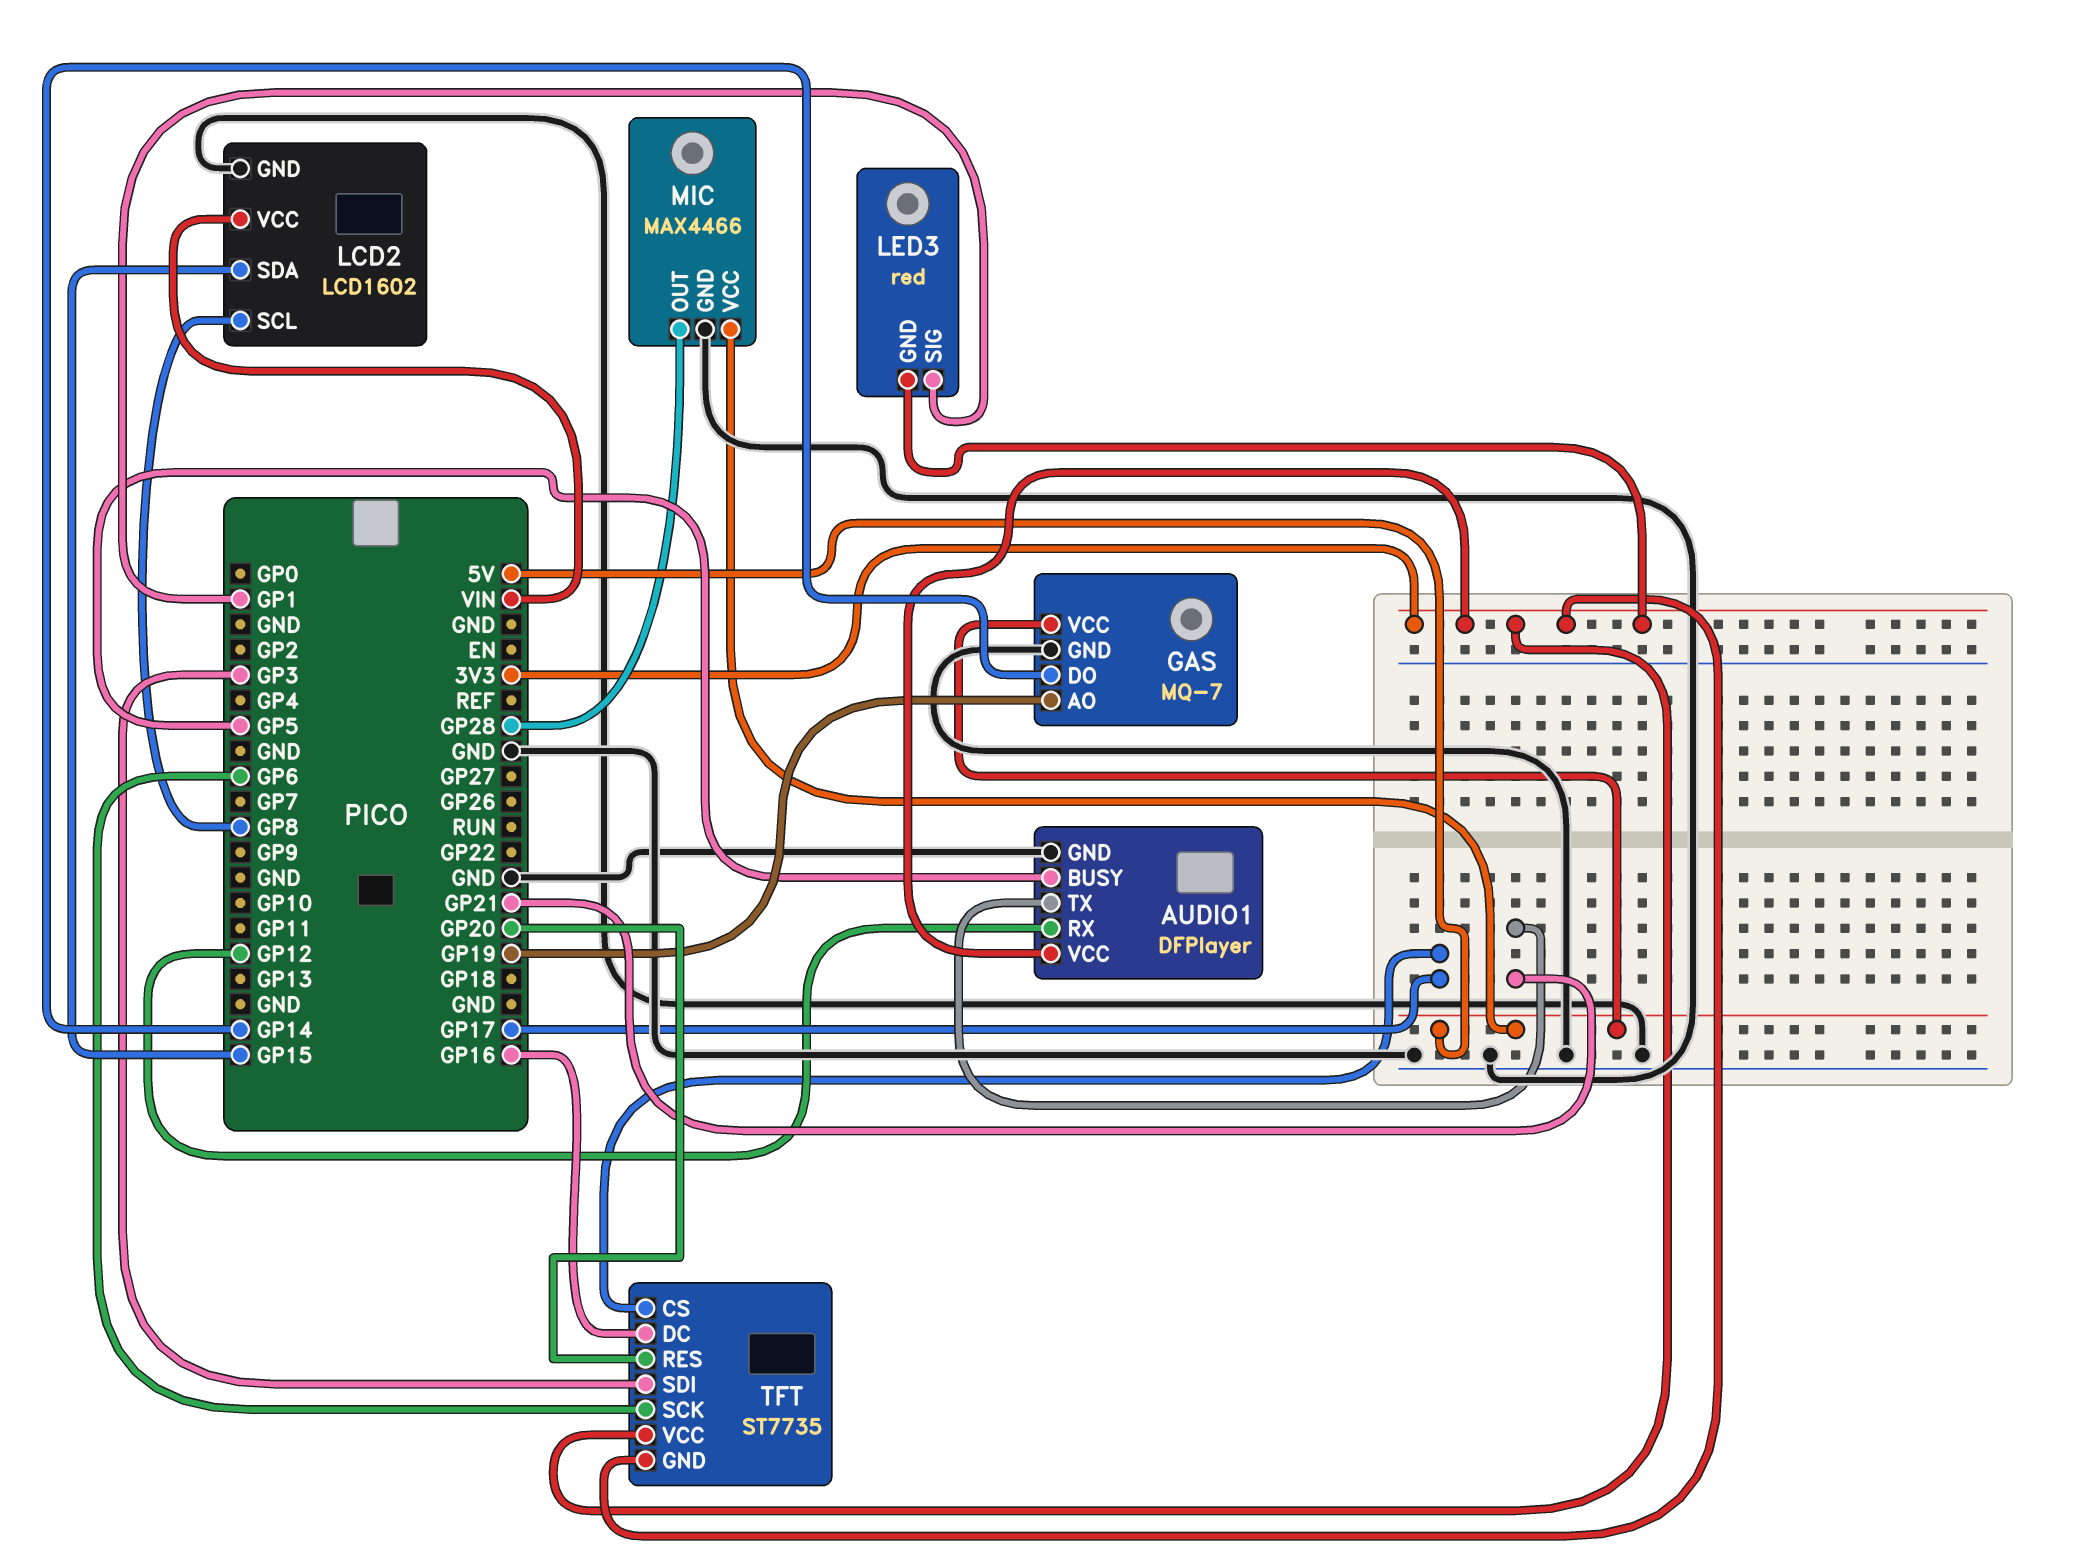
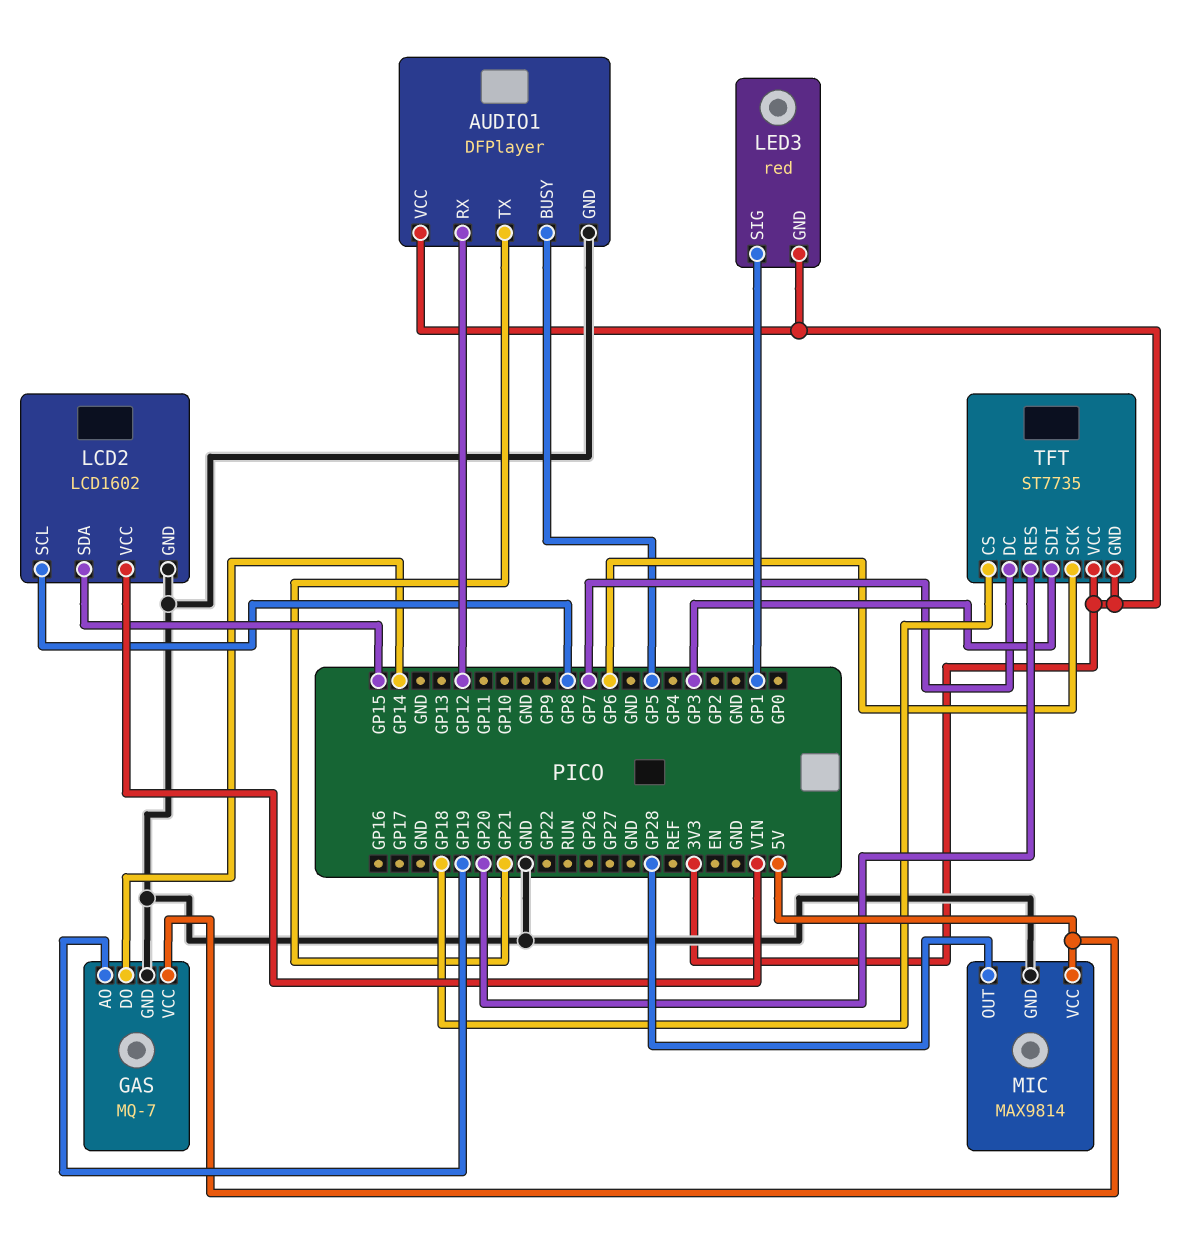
MIC: MAX4466 -> MAX9814
TFT pin CS: GP17 -> GP18
TFT pin DC: GP16 -> GP7

